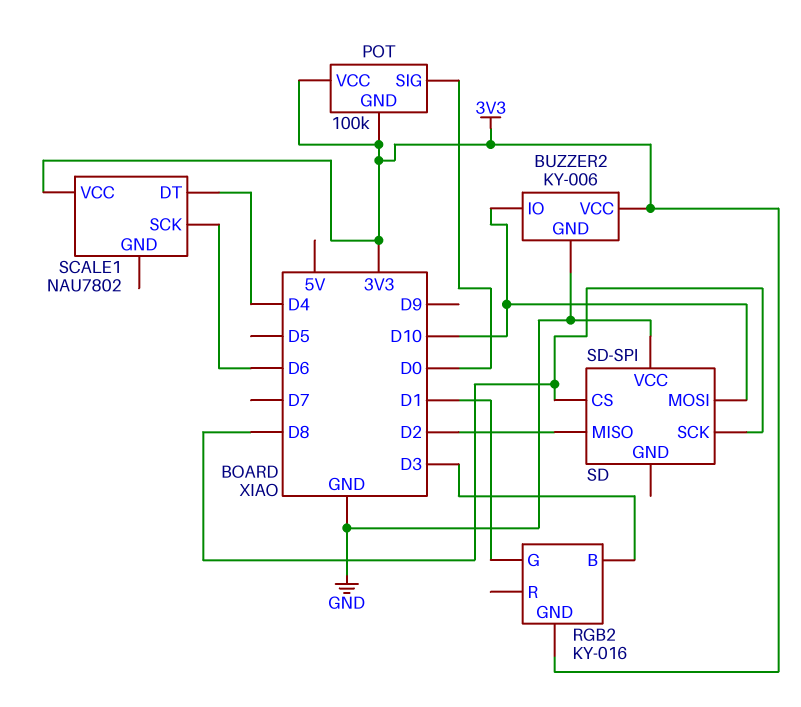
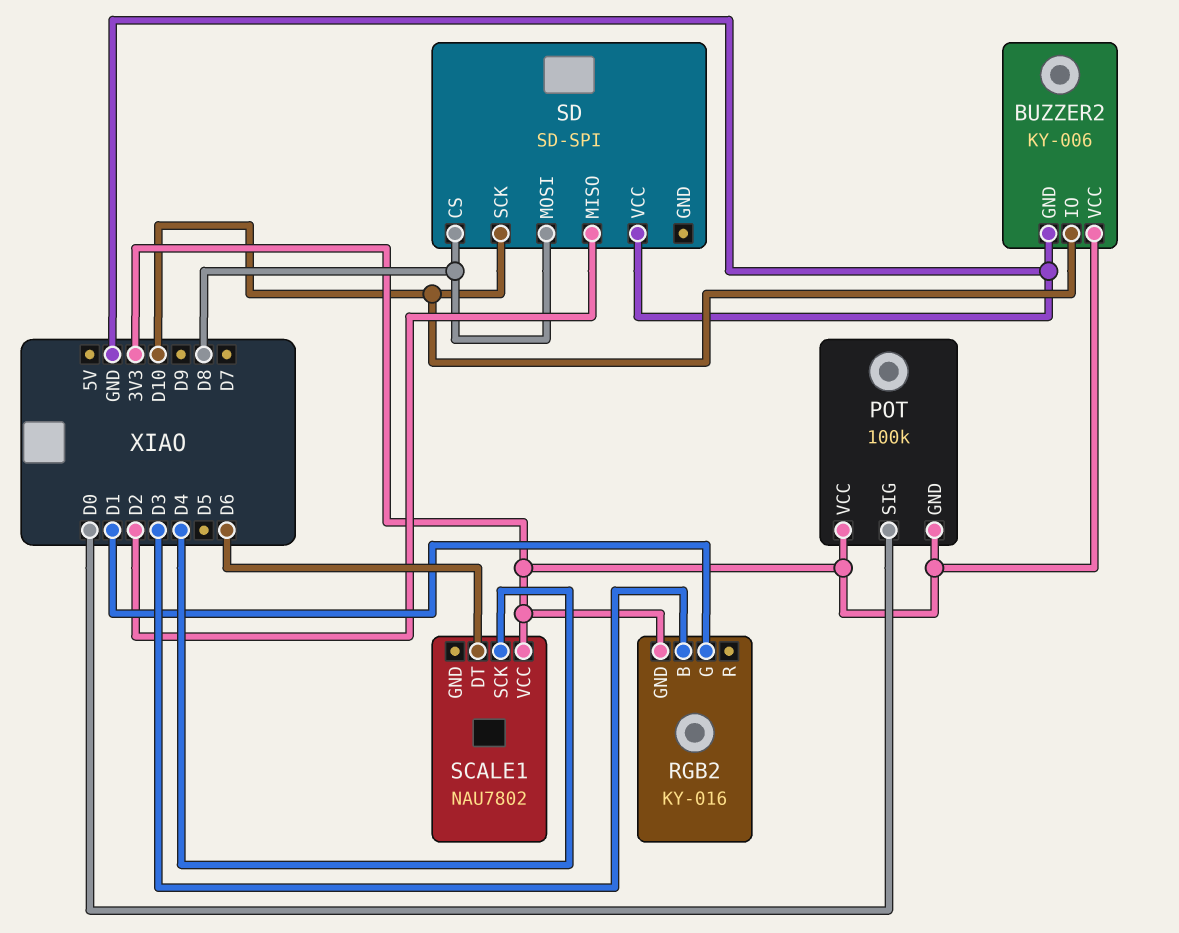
SCALE1 pin DT: D4 -> D6
SCALE1 pin SCK: D6 -> D4
SD pin MOSI: D10 -> D8
SD pin SCK: D8 -> D10

